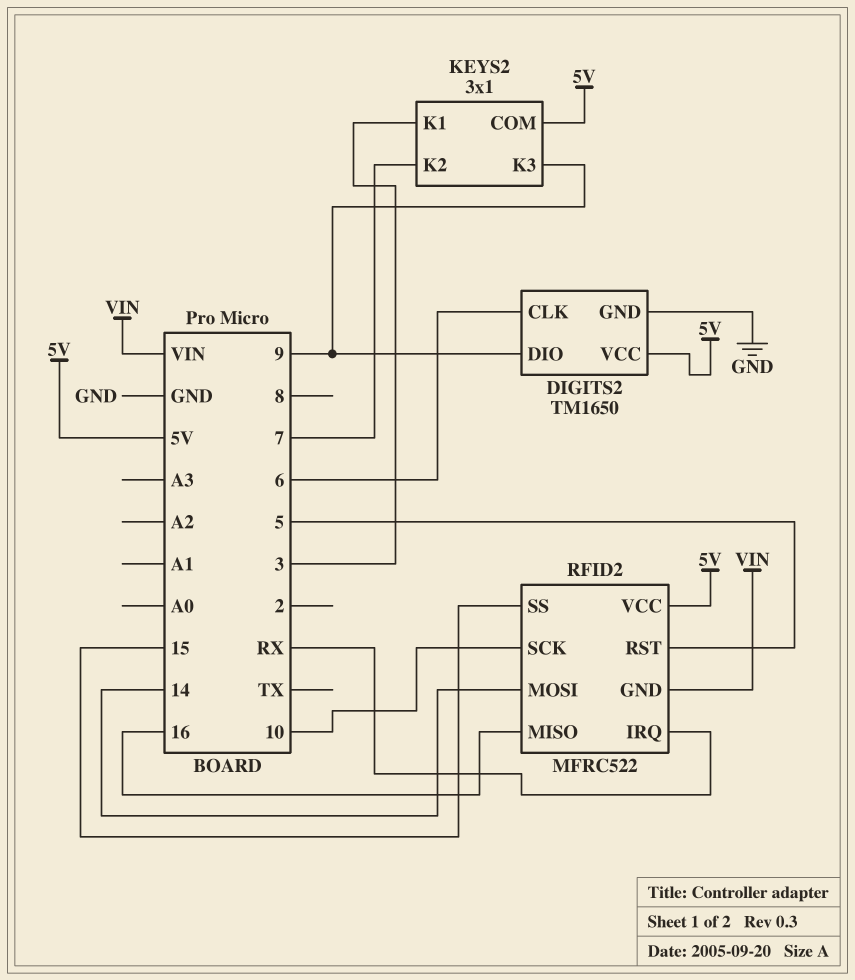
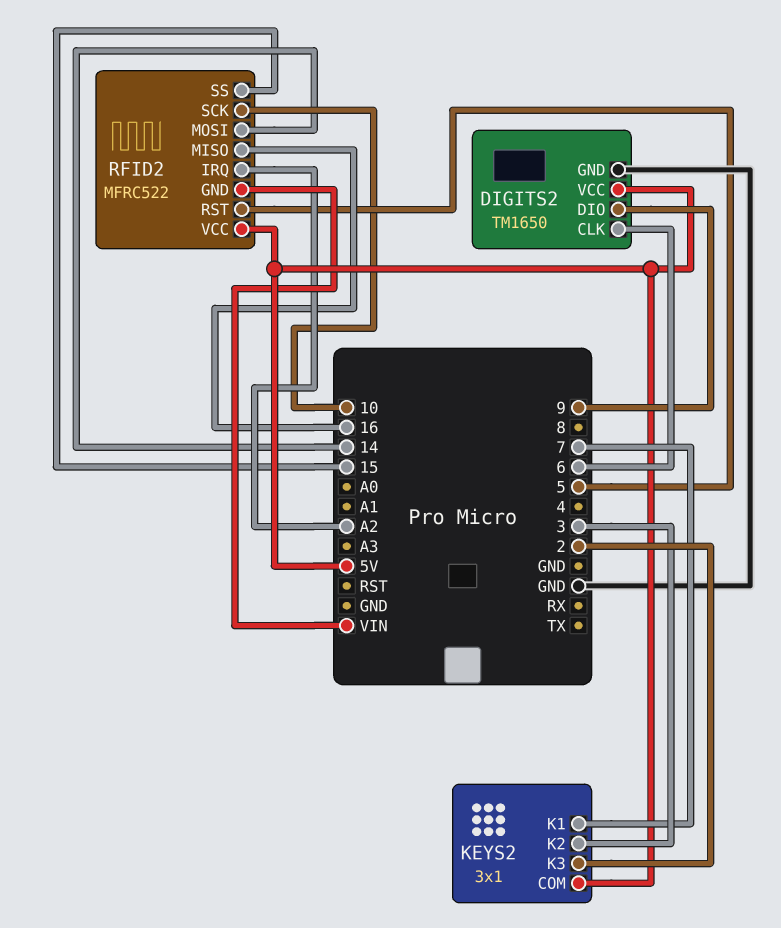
KEYS2 pin K1: 3 -> 7
KEYS2 pin K2: 7 -> 3
KEYS2 pin K3: 9 -> 2
RFID2 pin IRQ: RX -> A2

